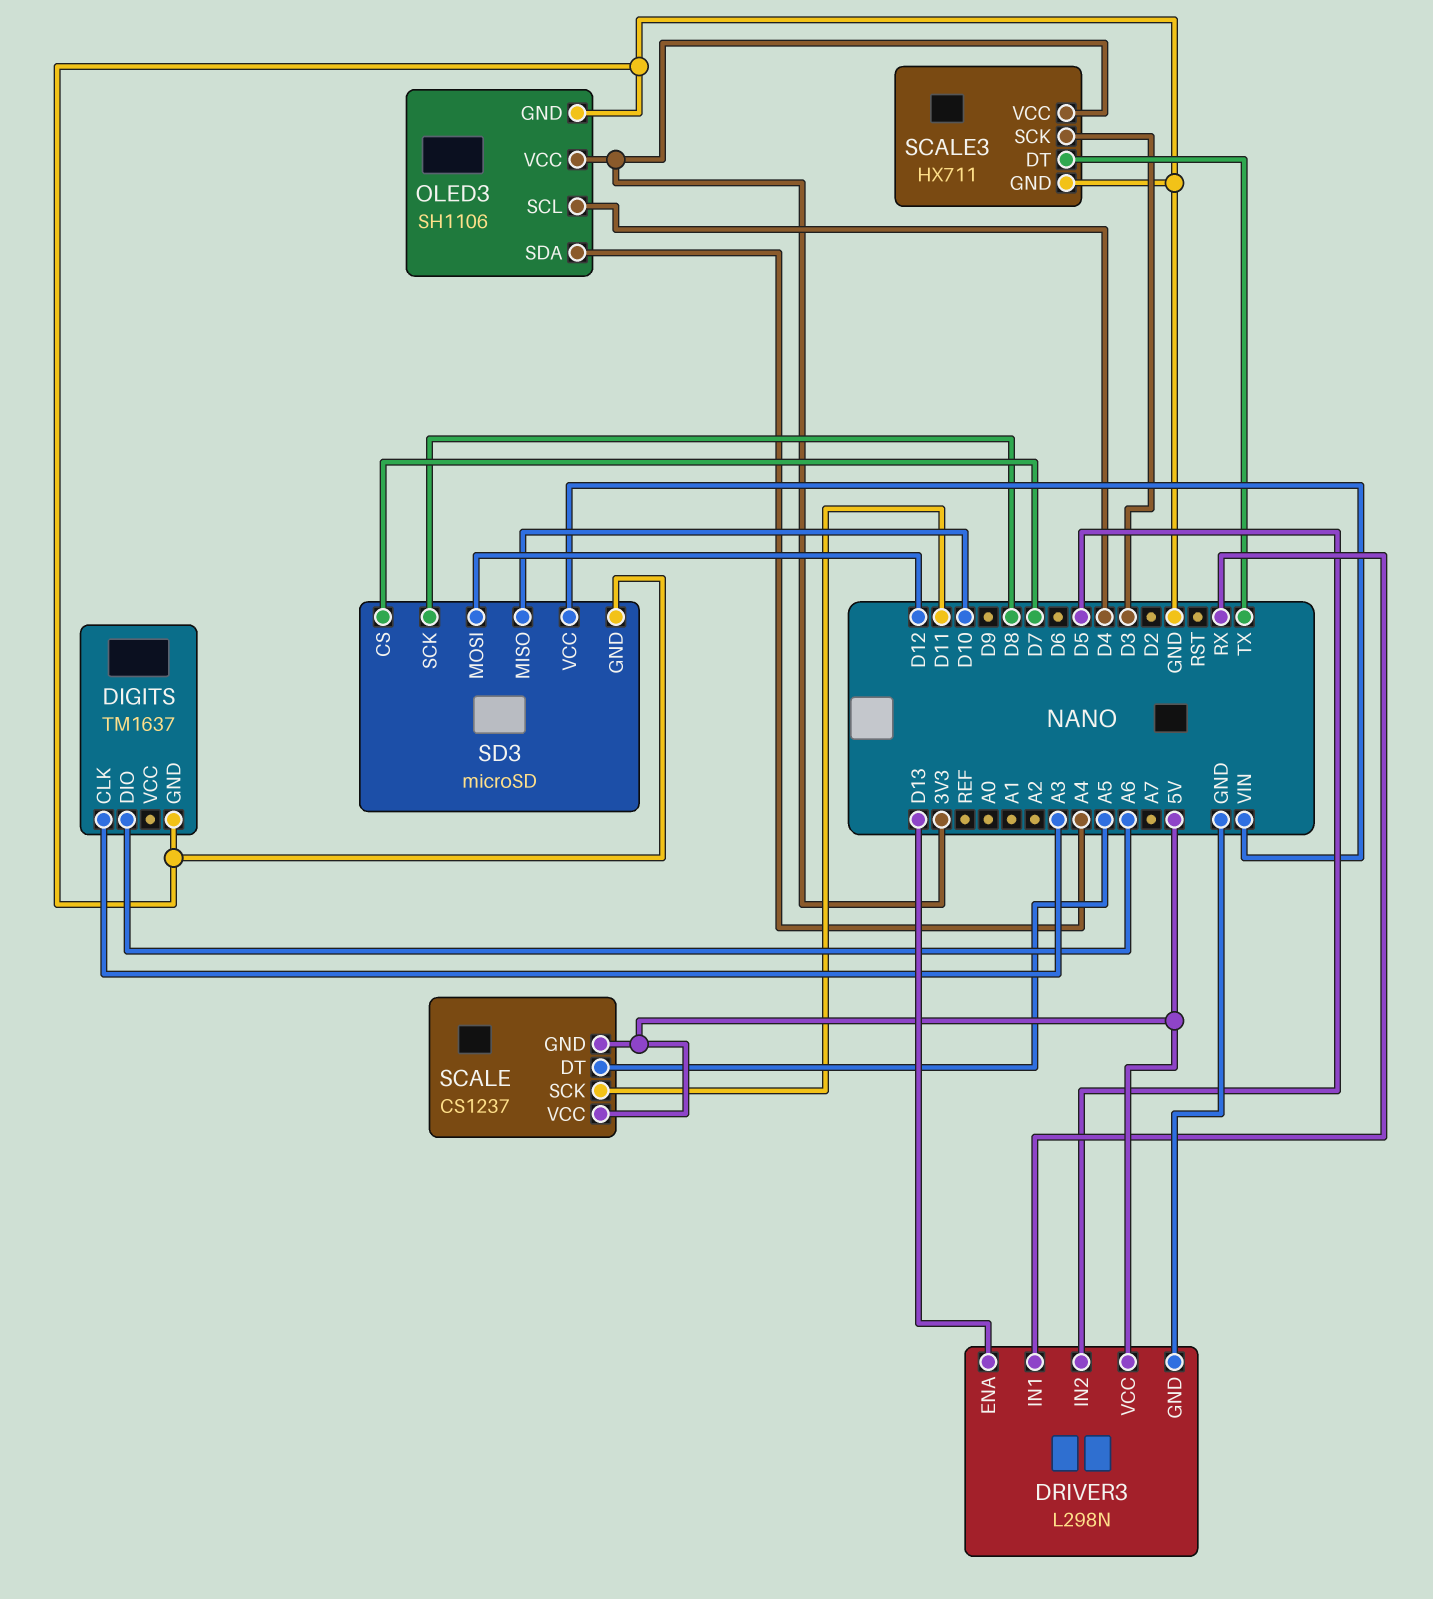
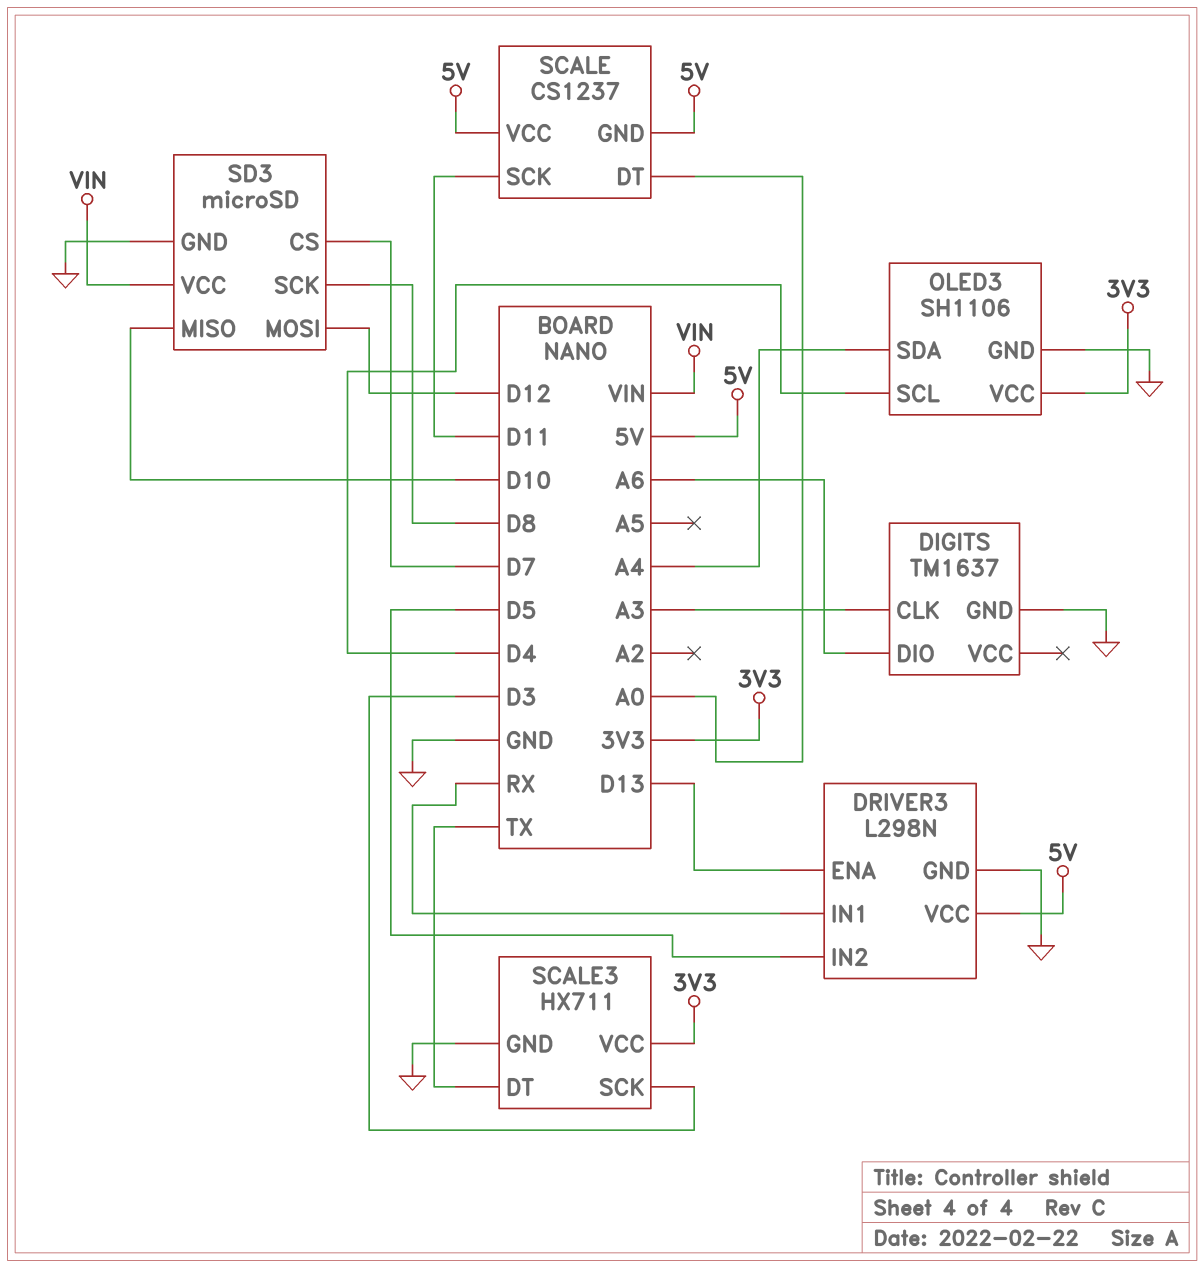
SCALE pin DT: A5 -> A0

